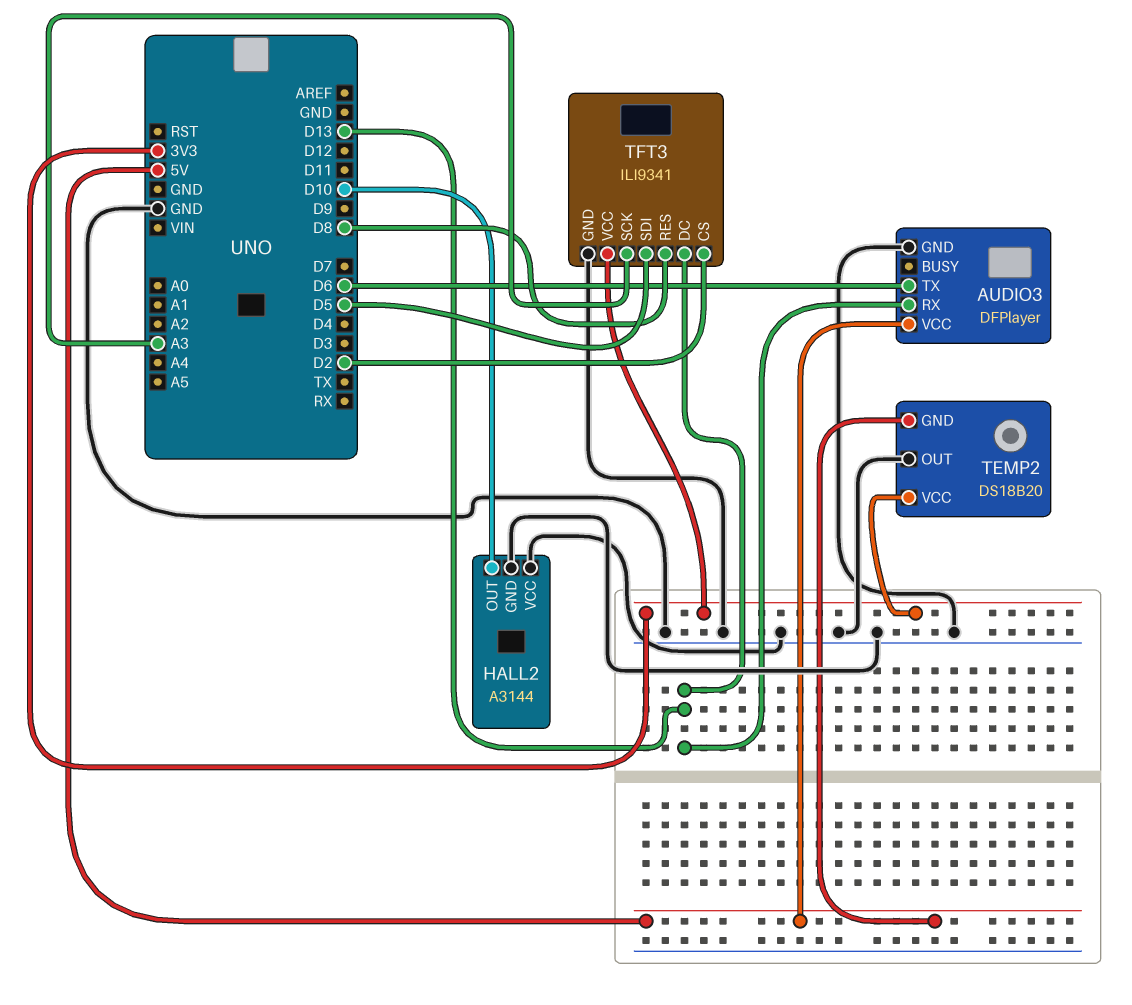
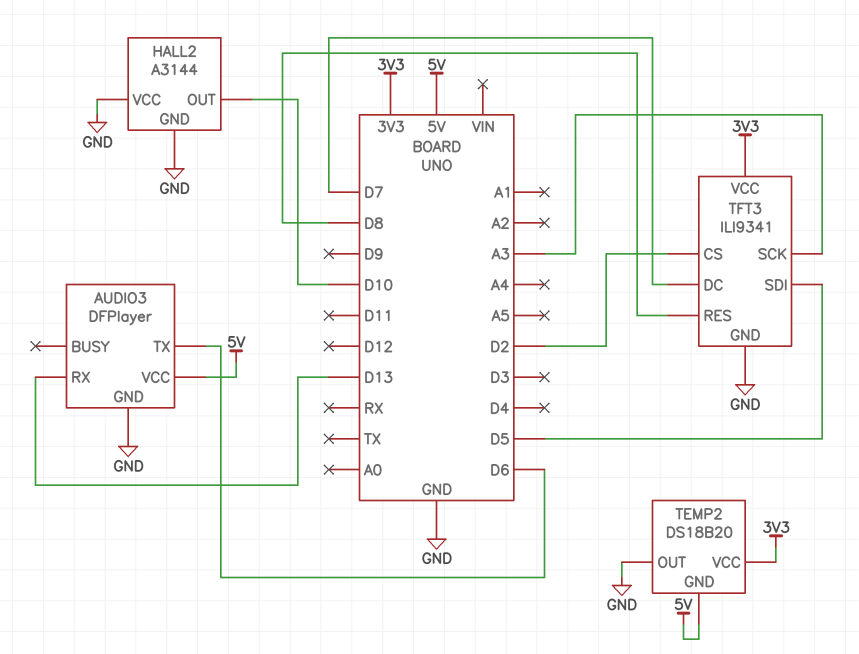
TFT3 pin DC: D13 -> D7

